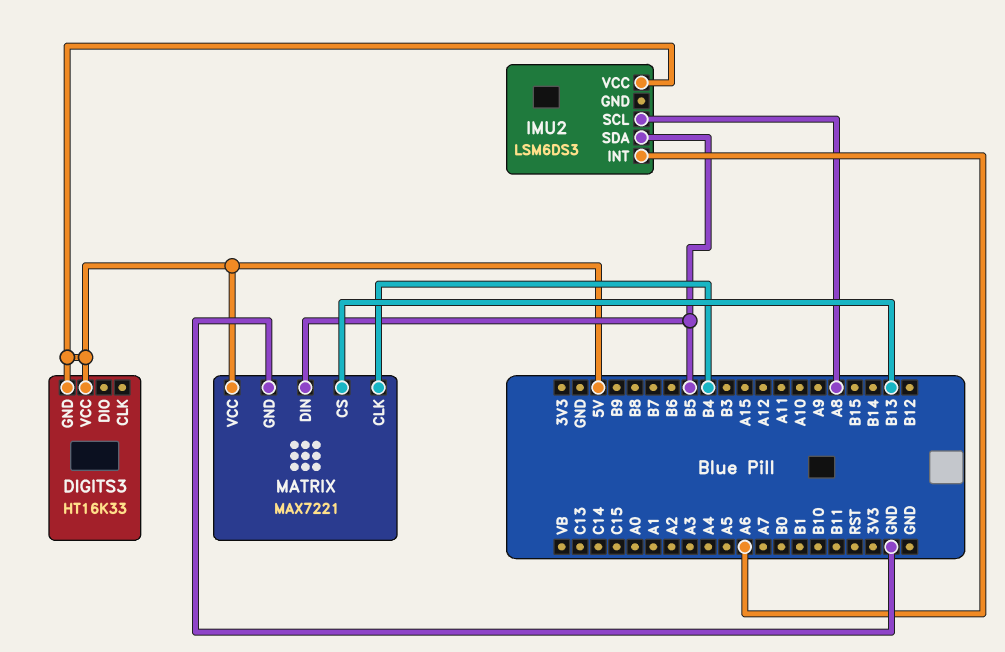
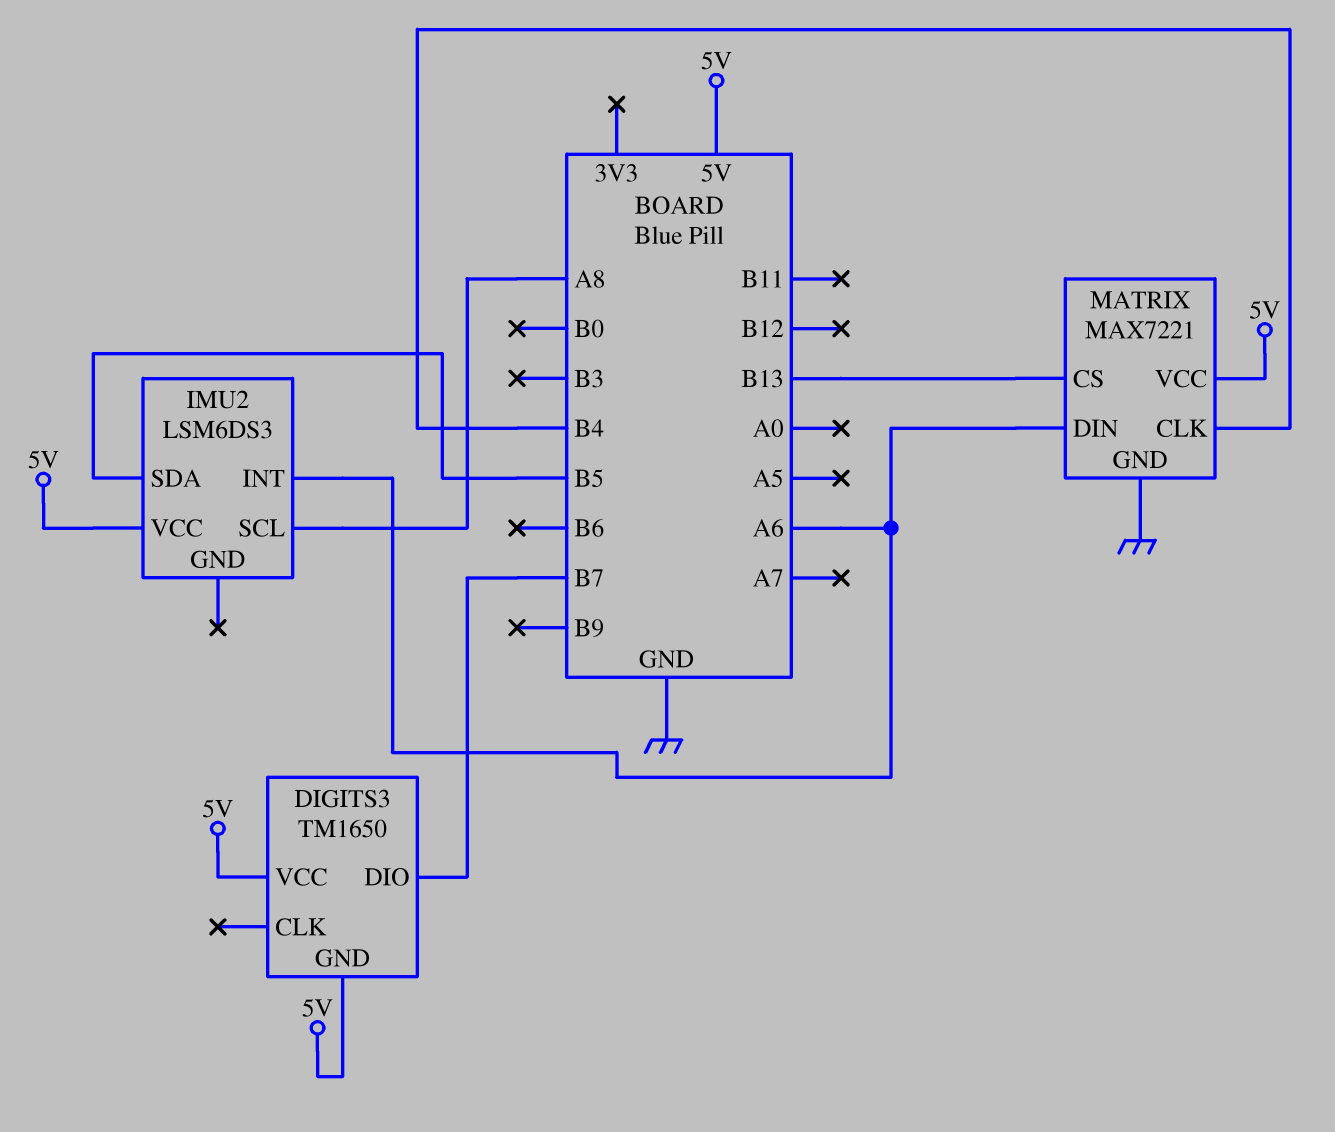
DIGITS3: HT16K33 -> TM1650
DIGITS3 pin DIO: none -> B7
MATRIX pin DIN: B5 -> A6

